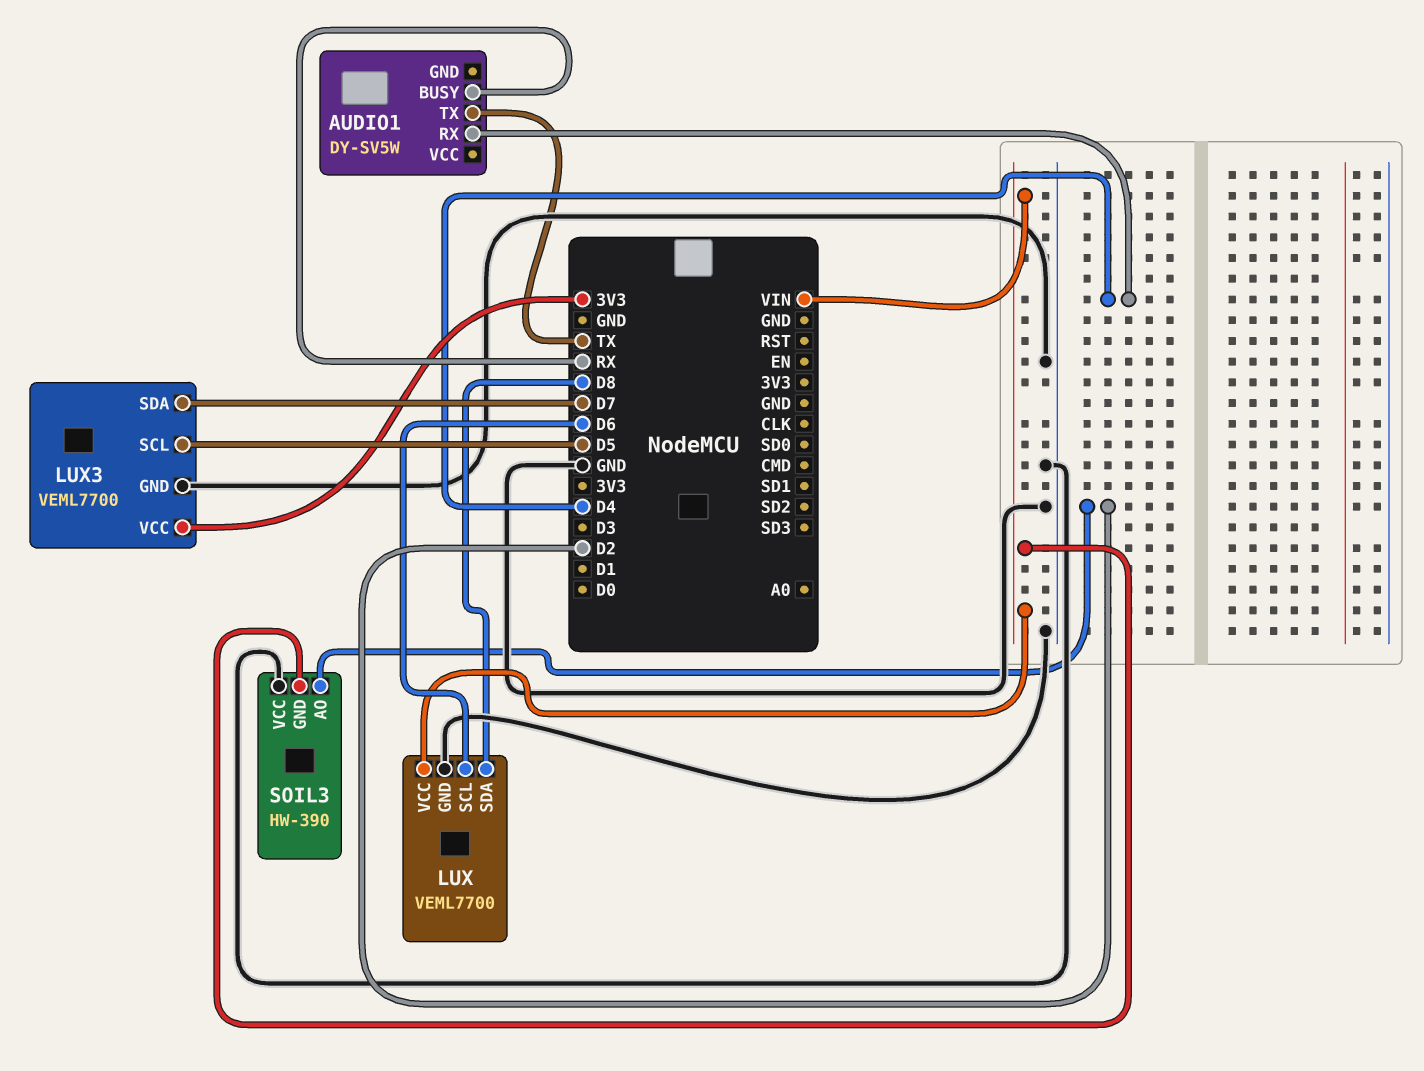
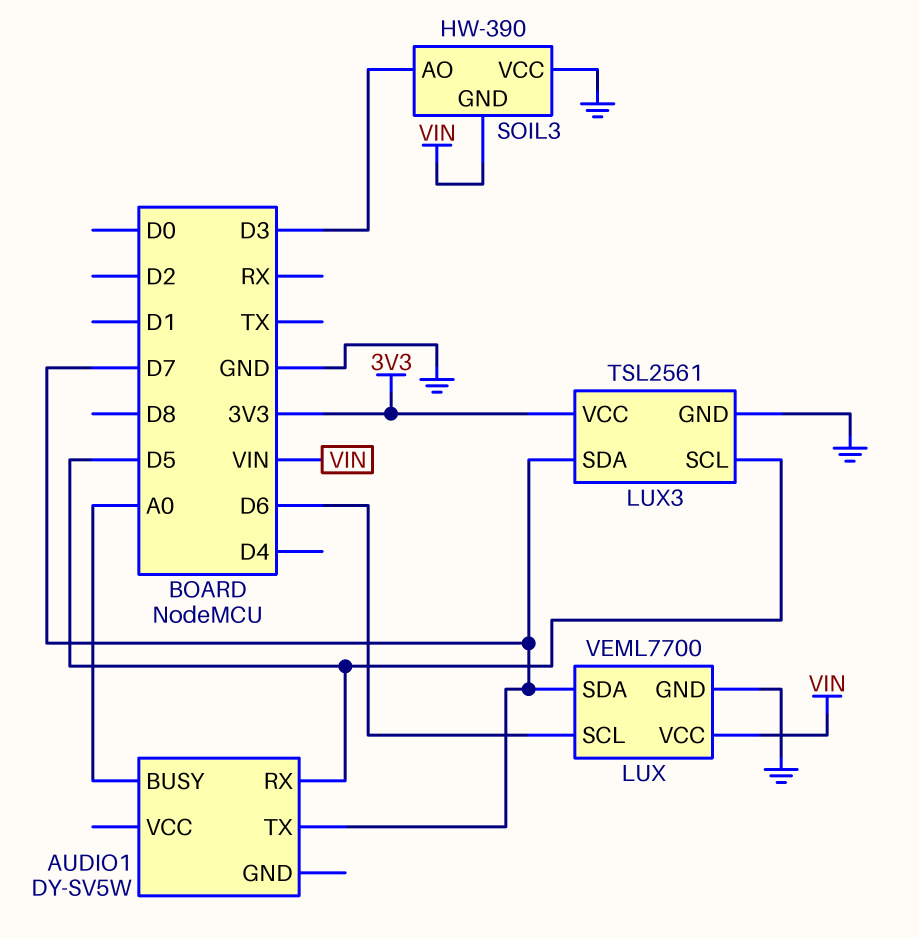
AUDIO1 pin BUSY: RX -> A0
AUDIO1 pin RX: D4 -> D5
AUDIO1 pin TX: TX -> D7
LUX pin SDA: D8 -> D7
LUX3: VEML7700 -> TSL2561
SOIL3 pin AO: D2 -> D3

